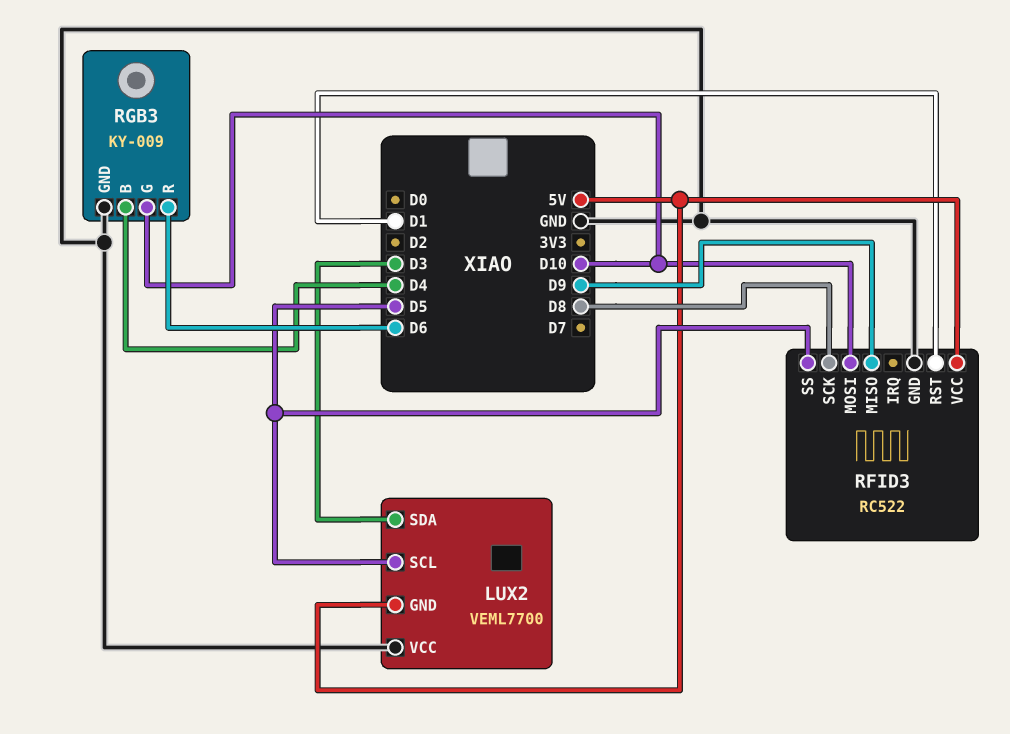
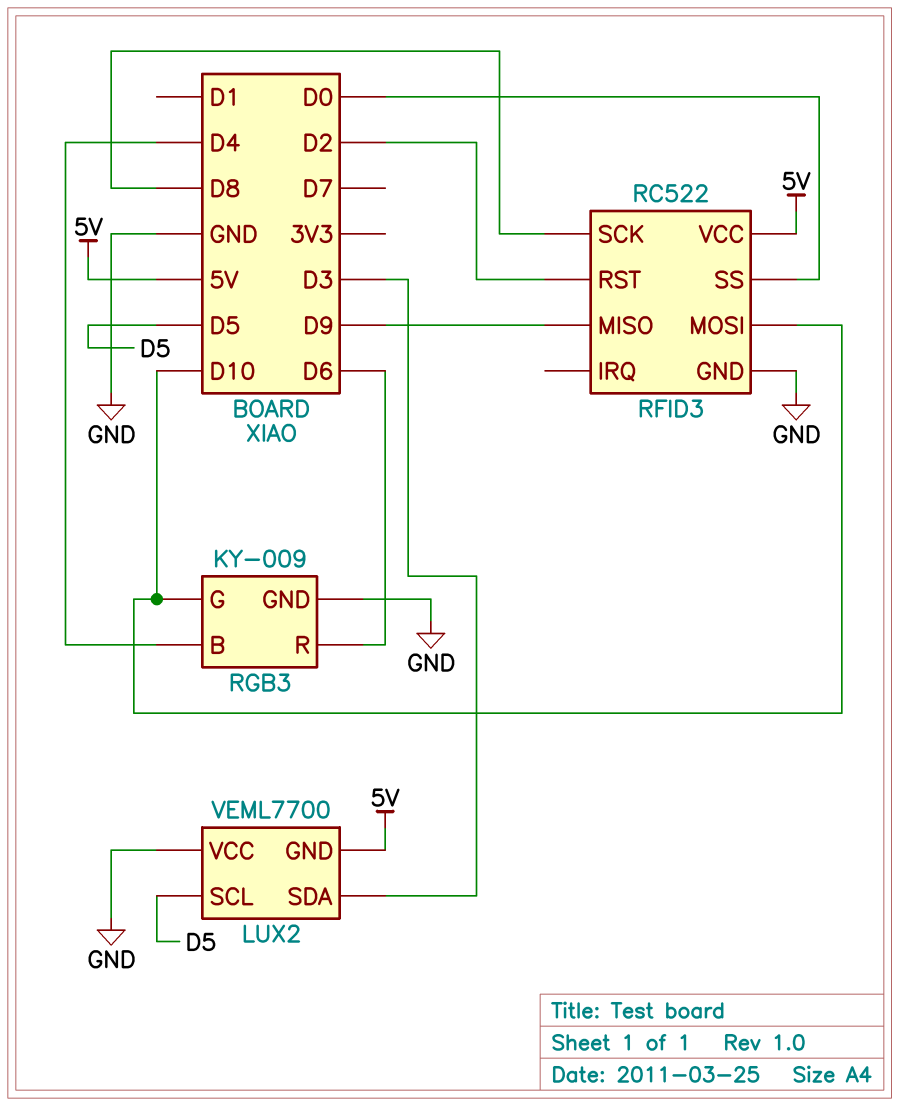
RFID3 pin RST: D1 -> D2
RFID3 pin SS: D5 -> D0

